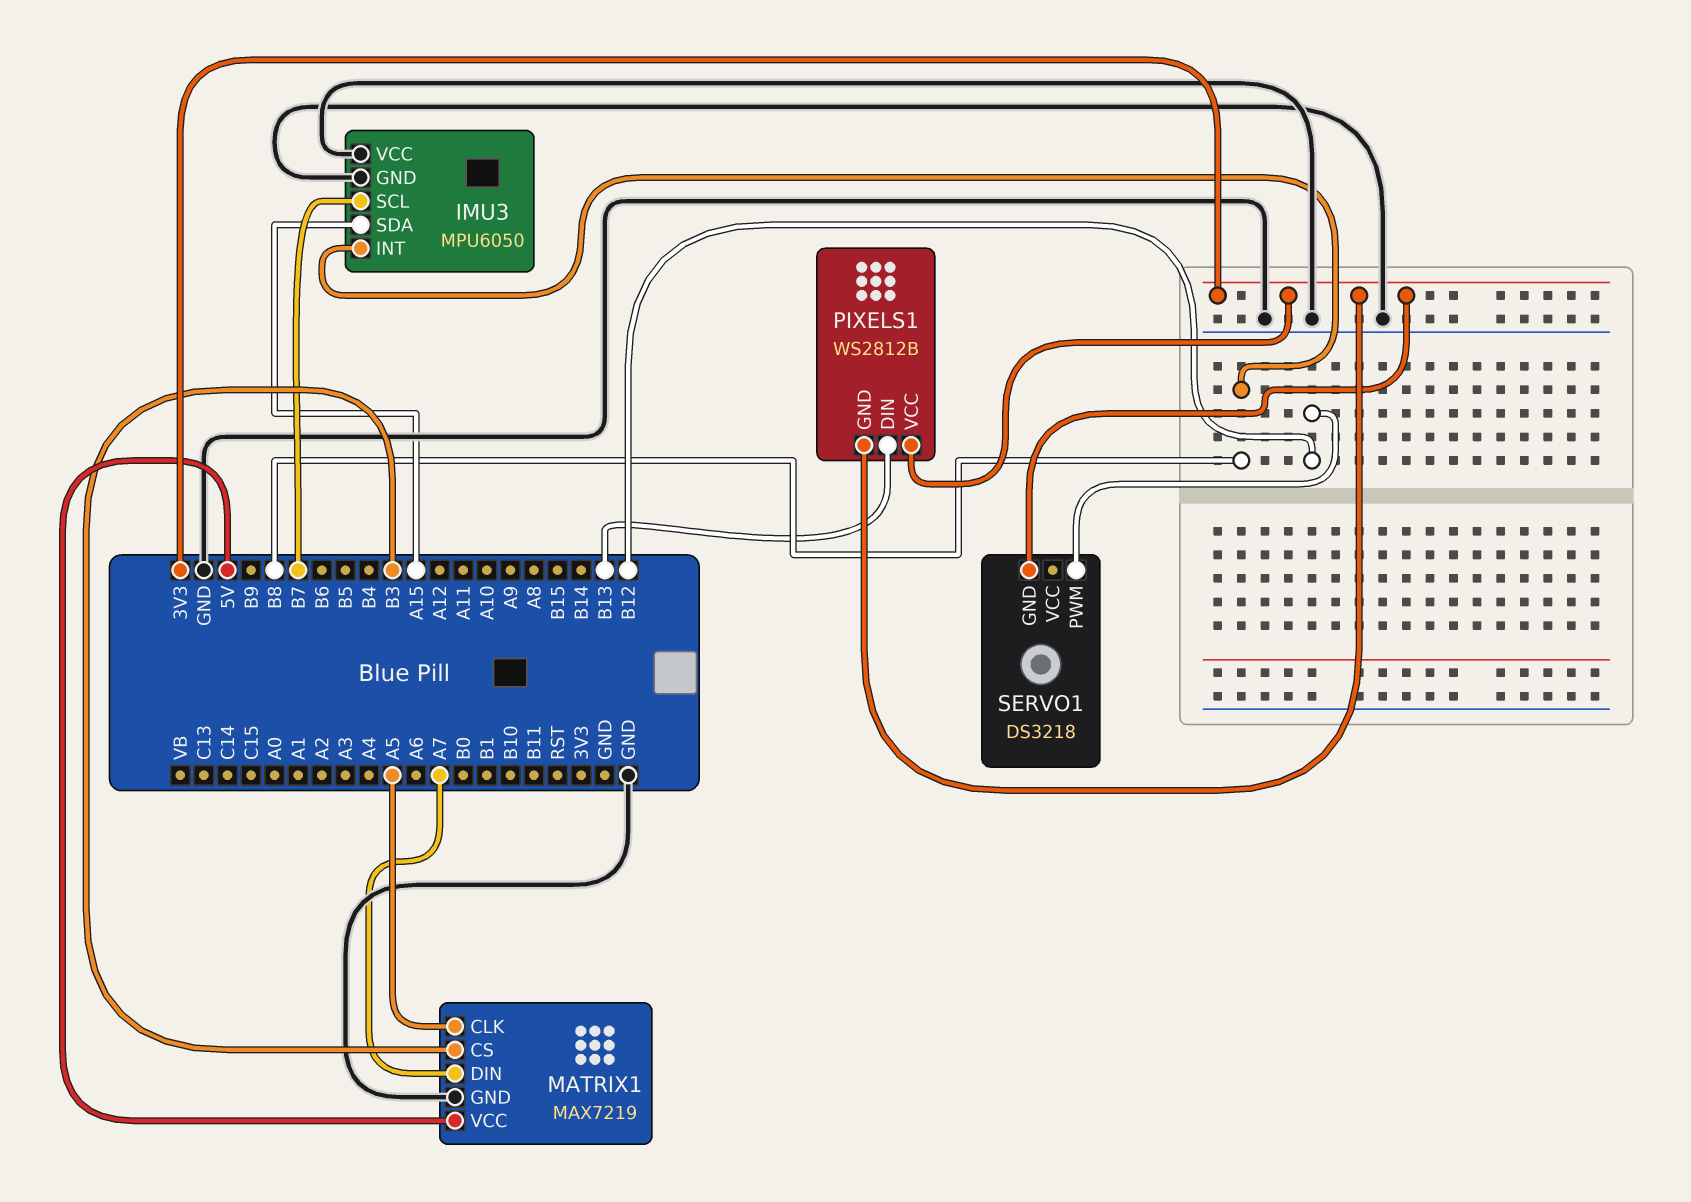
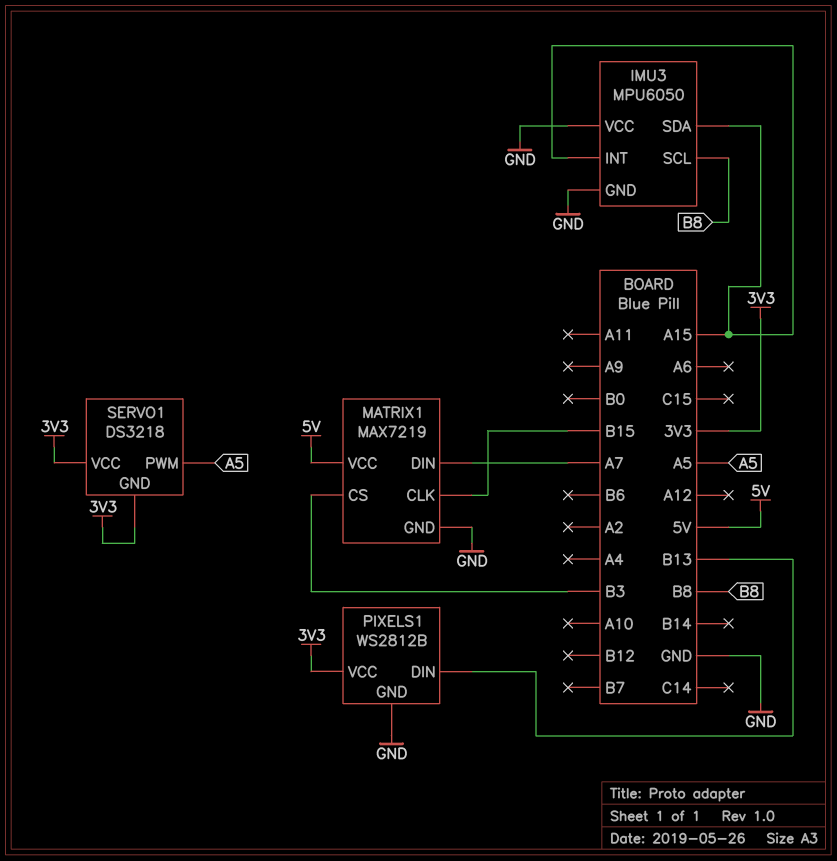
IMU3 pin INT: B8 -> A15
IMU3 pin SCL: B7 -> B8
MATRIX1 pin CLK: A5 -> B15
PIXELS1 pin GND: 3V3 -> GND
SERVO1 pin PWM: B12 -> A5
SERVO1 pin VCC: none -> 3V3

